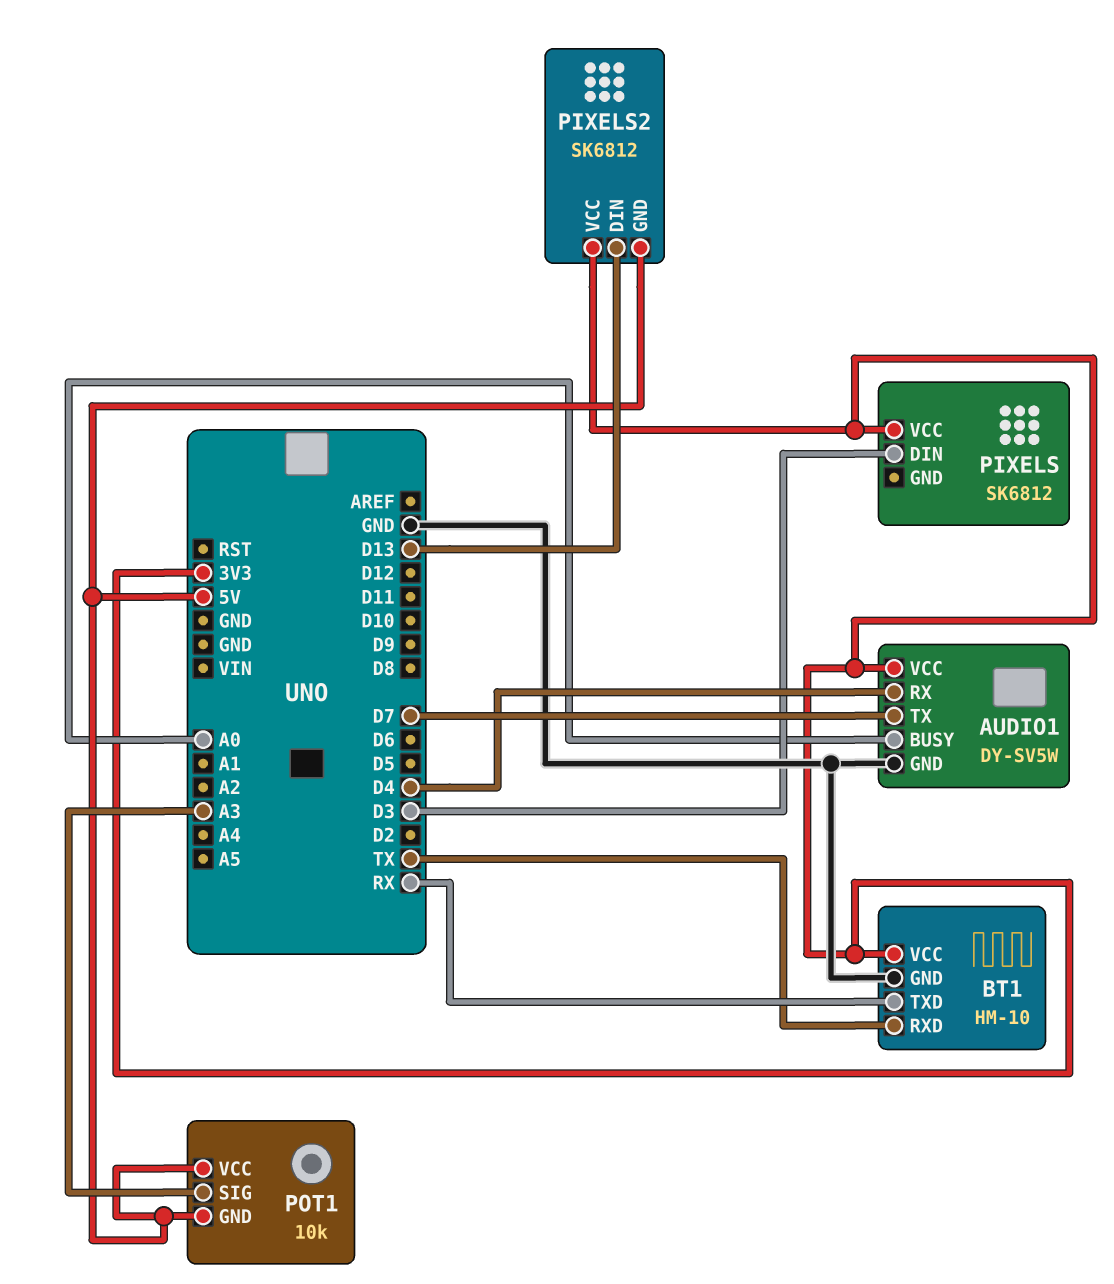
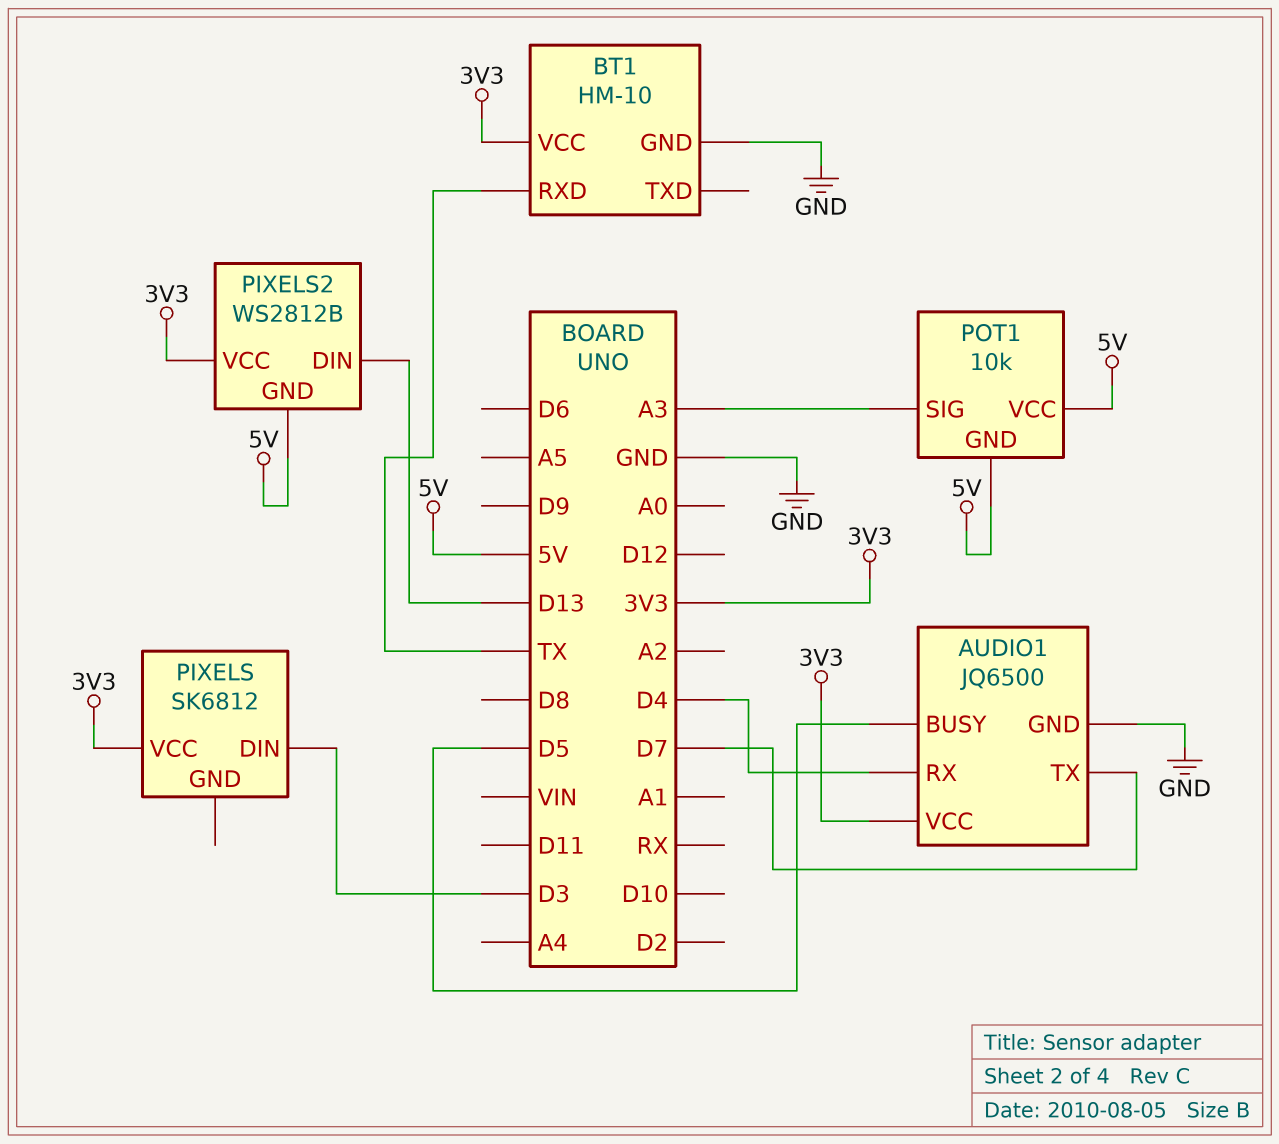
AUDIO1: DY-SV5W -> JQ6500
AUDIO1 pin BUSY: A0 -> D5
BT1 pin TXD: RX -> none
PIXELS2: SK6812 -> WS2812B

